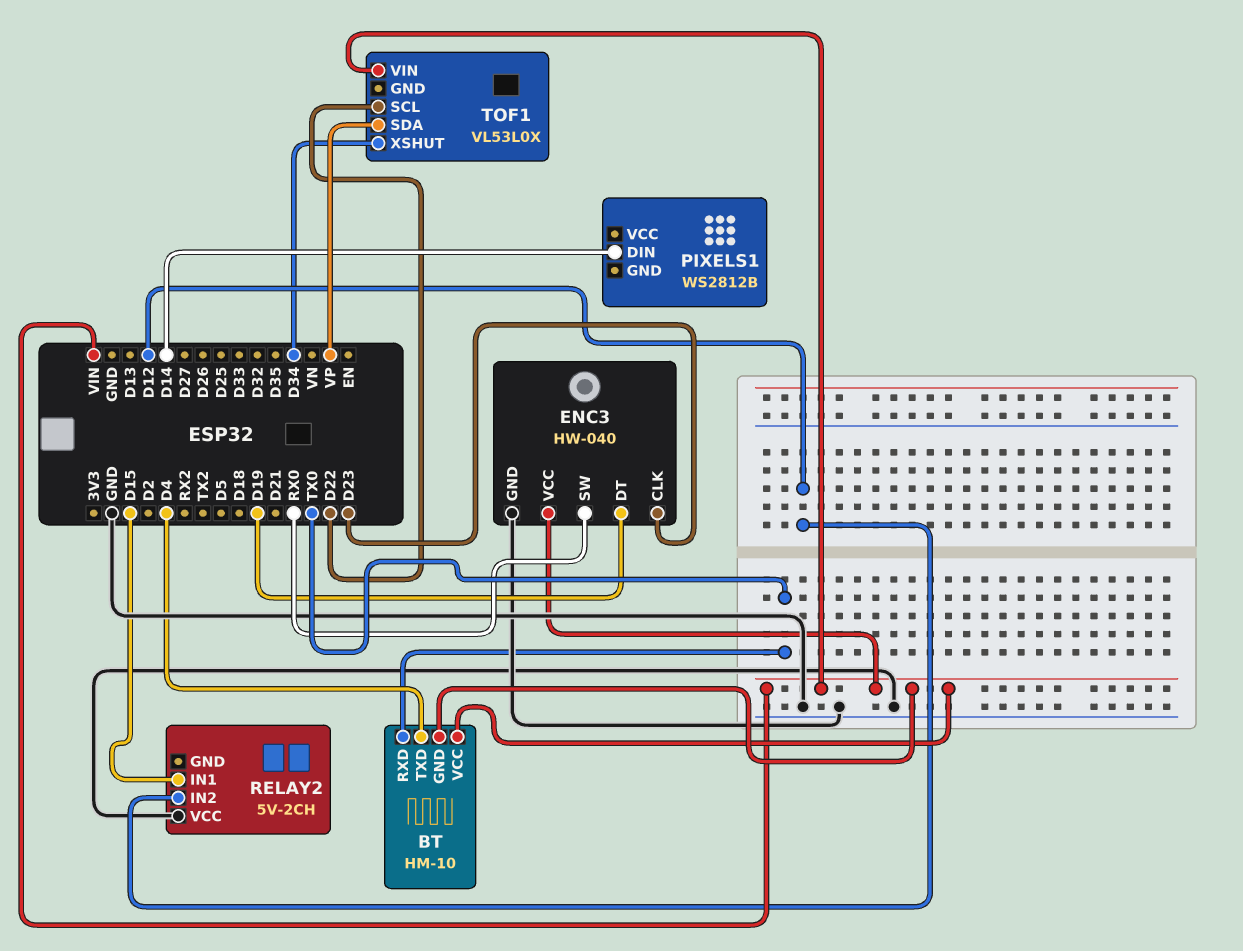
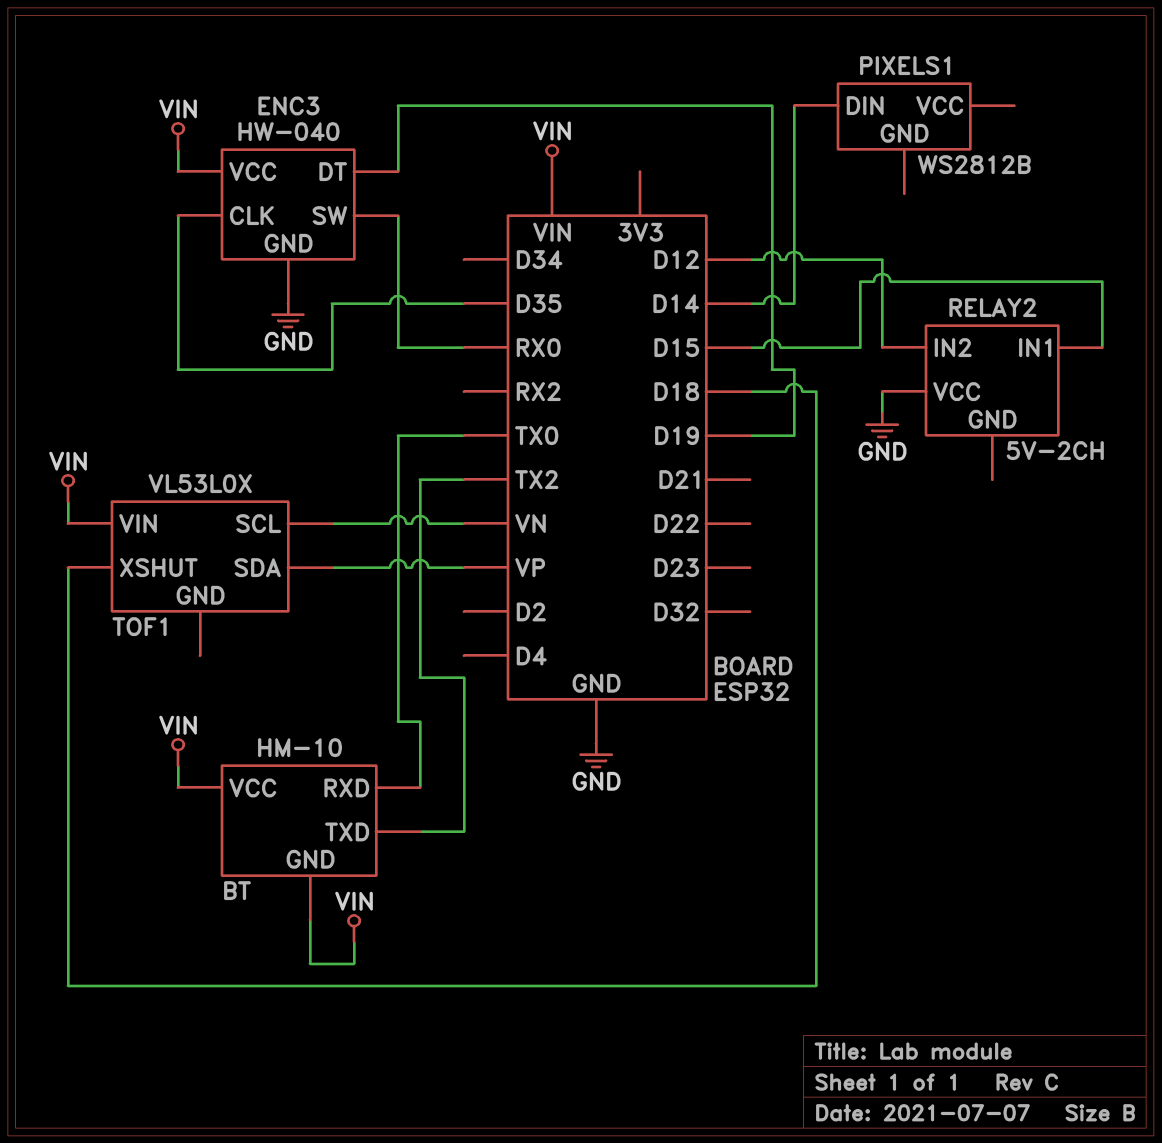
BT pin TXD: D4 -> TX2
ENC3 pin CLK: D23 -> D35
TOF1 pin SCL: D22 -> VN
TOF1 pin XSHUT: D34 -> D18

